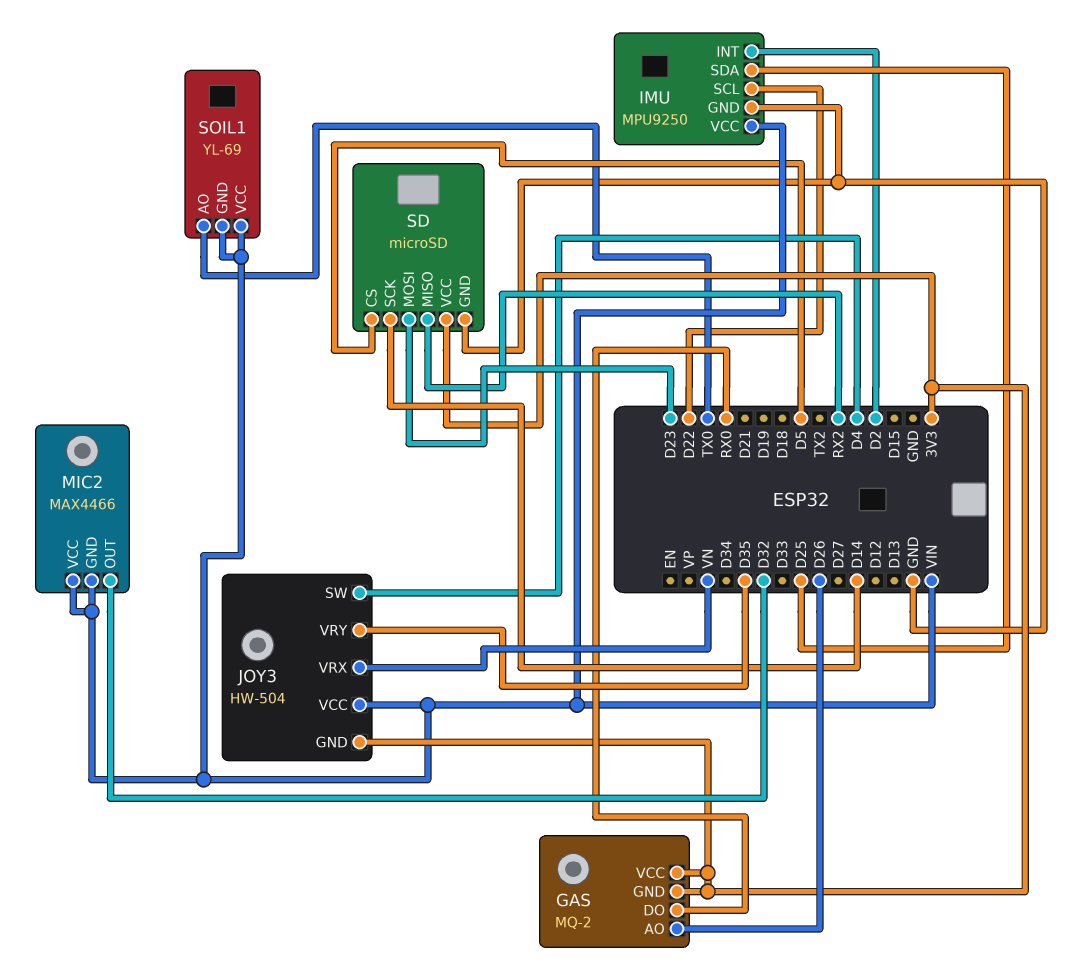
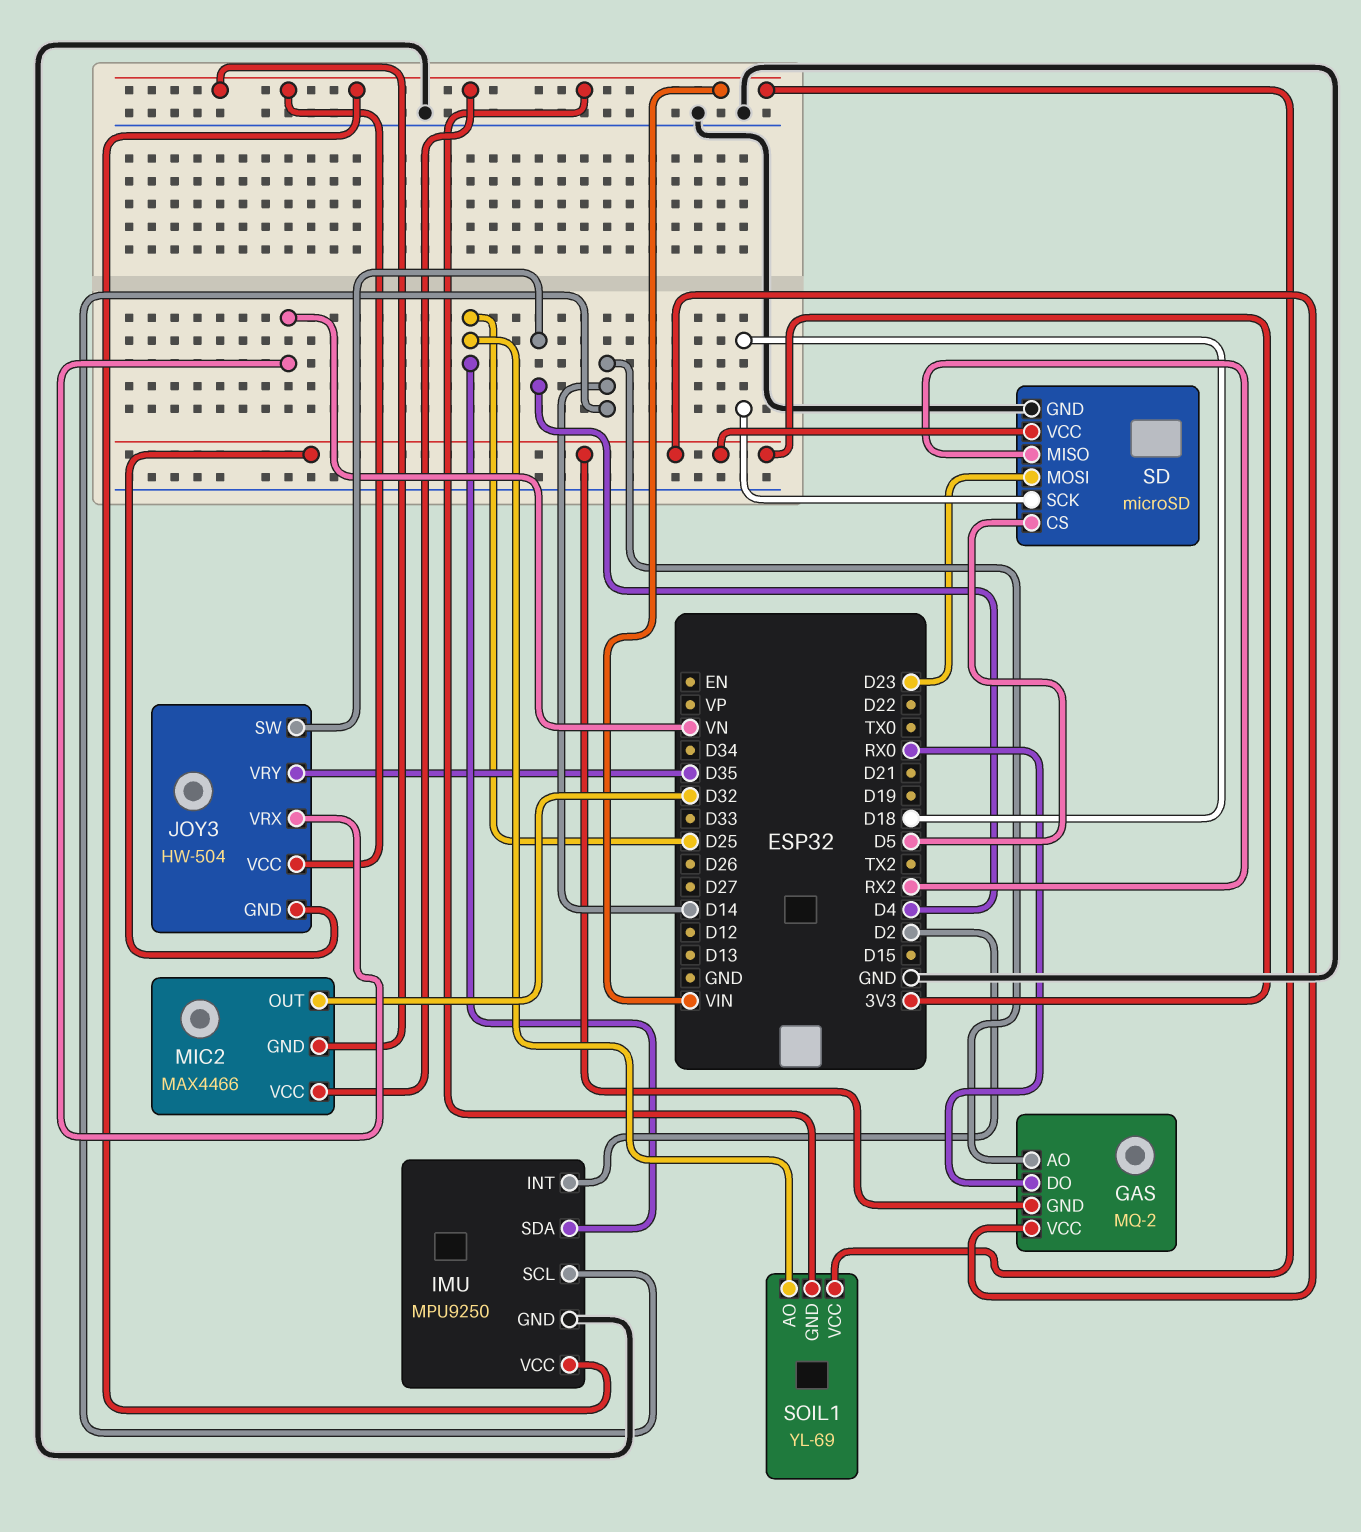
GAS pin AO: D26 -> D14
IMU pin SCL: D22 -> D14
SD pin SCK: D14 -> D18
SOIL1 pin AO: TX0 -> D25

